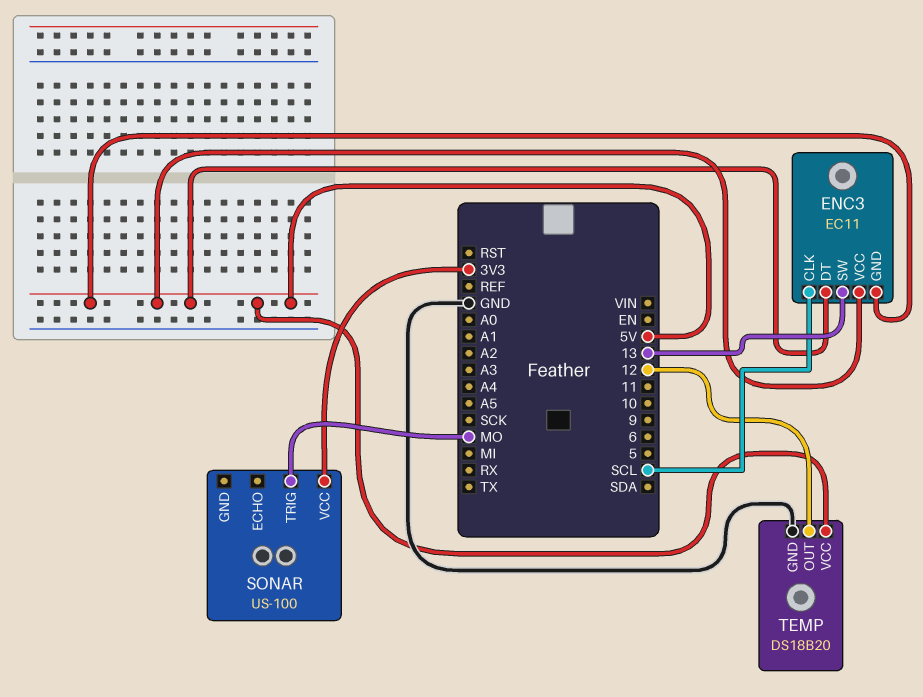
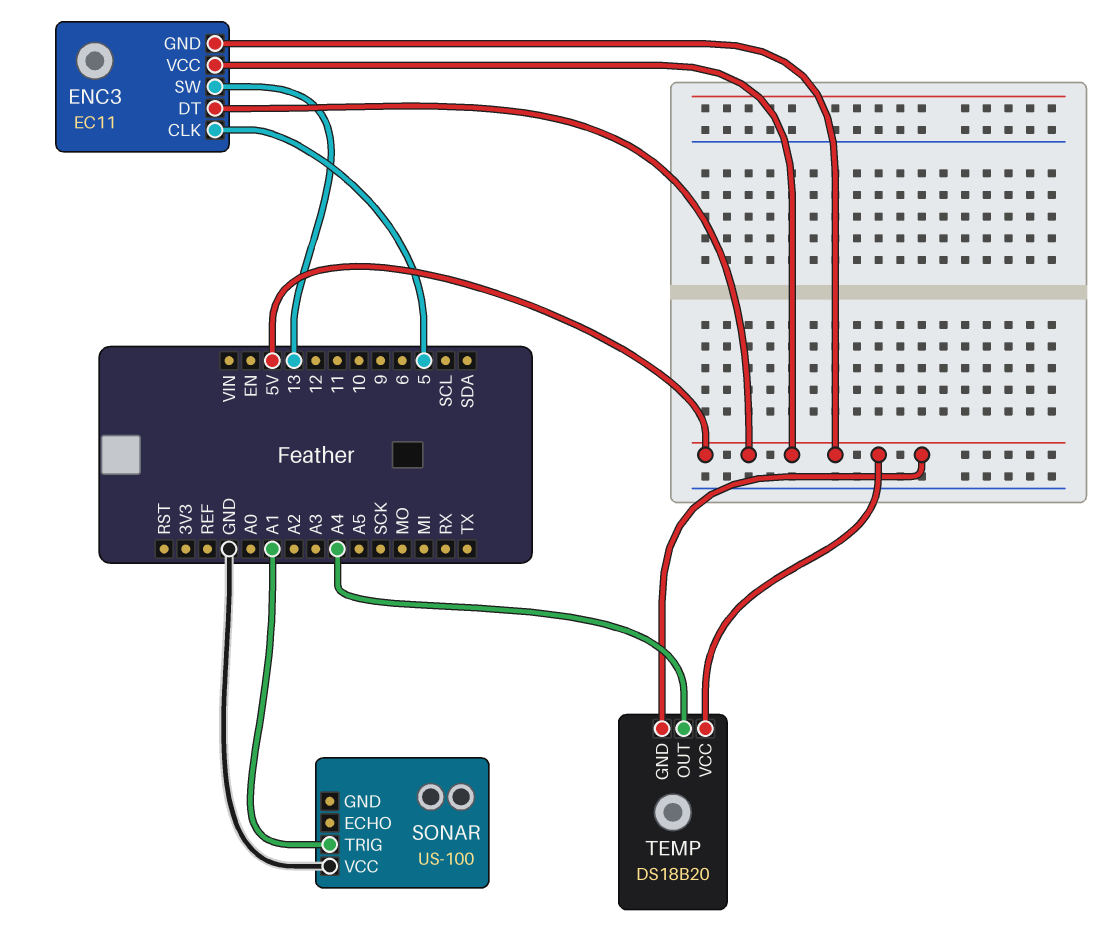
ENC3 pin CLK: SCL -> 5
SONAR pin TRIG: MO -> A1
SONAR pin VCC: 3V3 -> GND
TEMP pin GND: GND -> 5V
TEMP pin OUT: 12 -> A4

